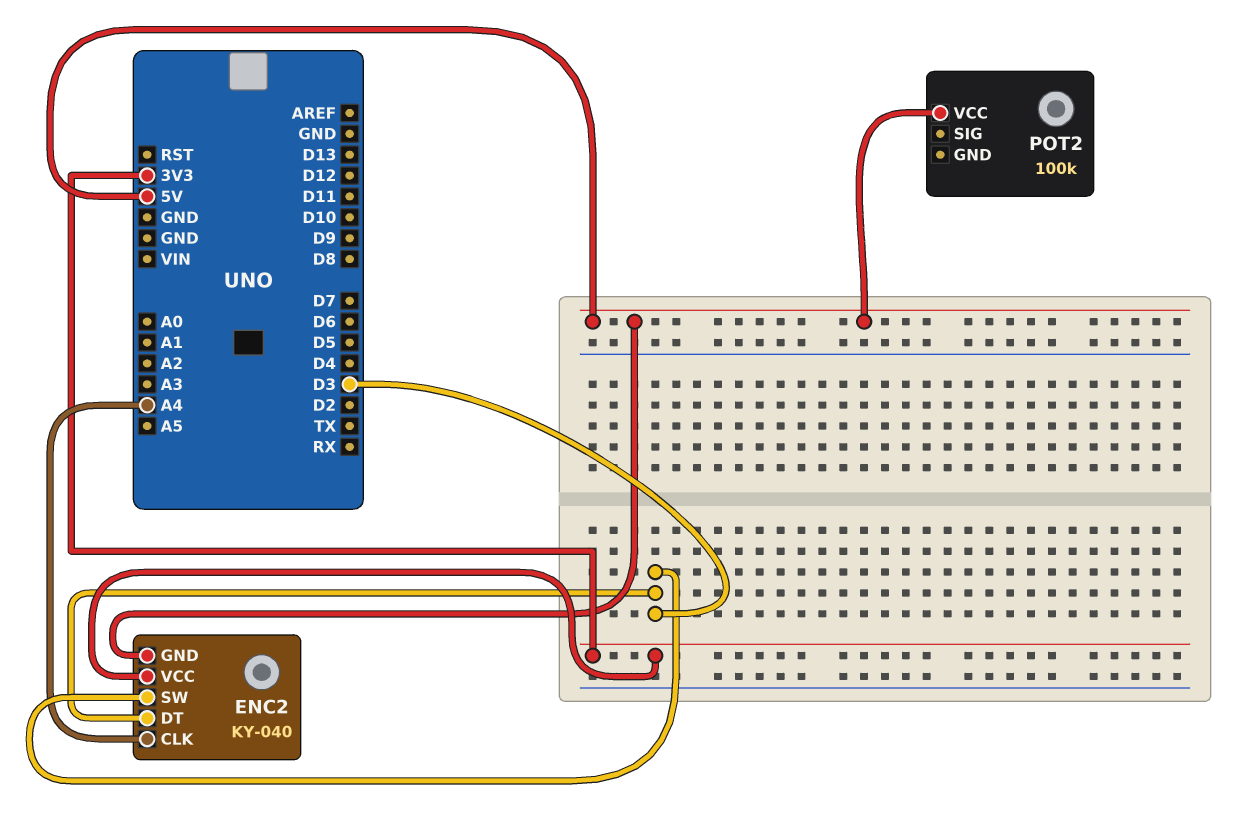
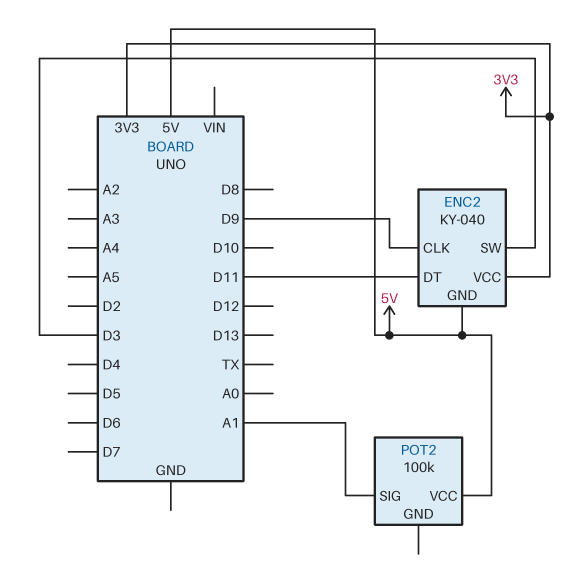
ENC2 pin CLK: A4 -> D9
ENC2 pin DT: D3 -> D11
POT2 pin SIG: none -> A1

